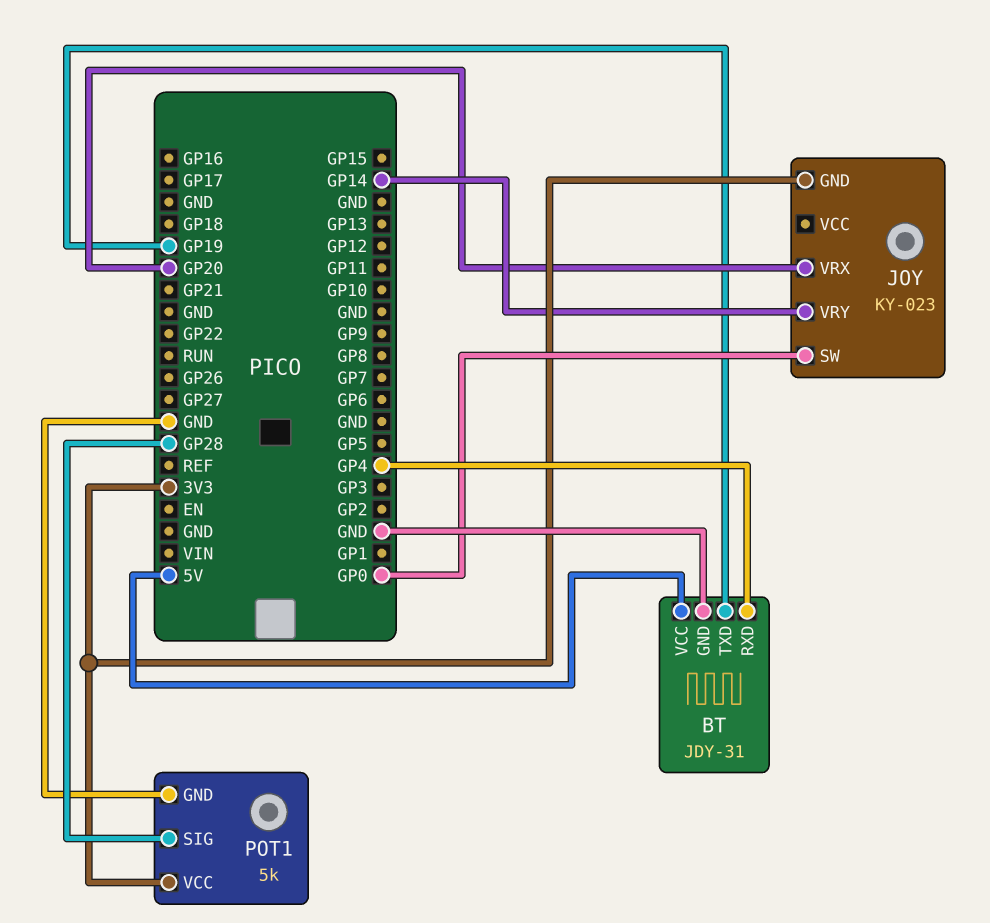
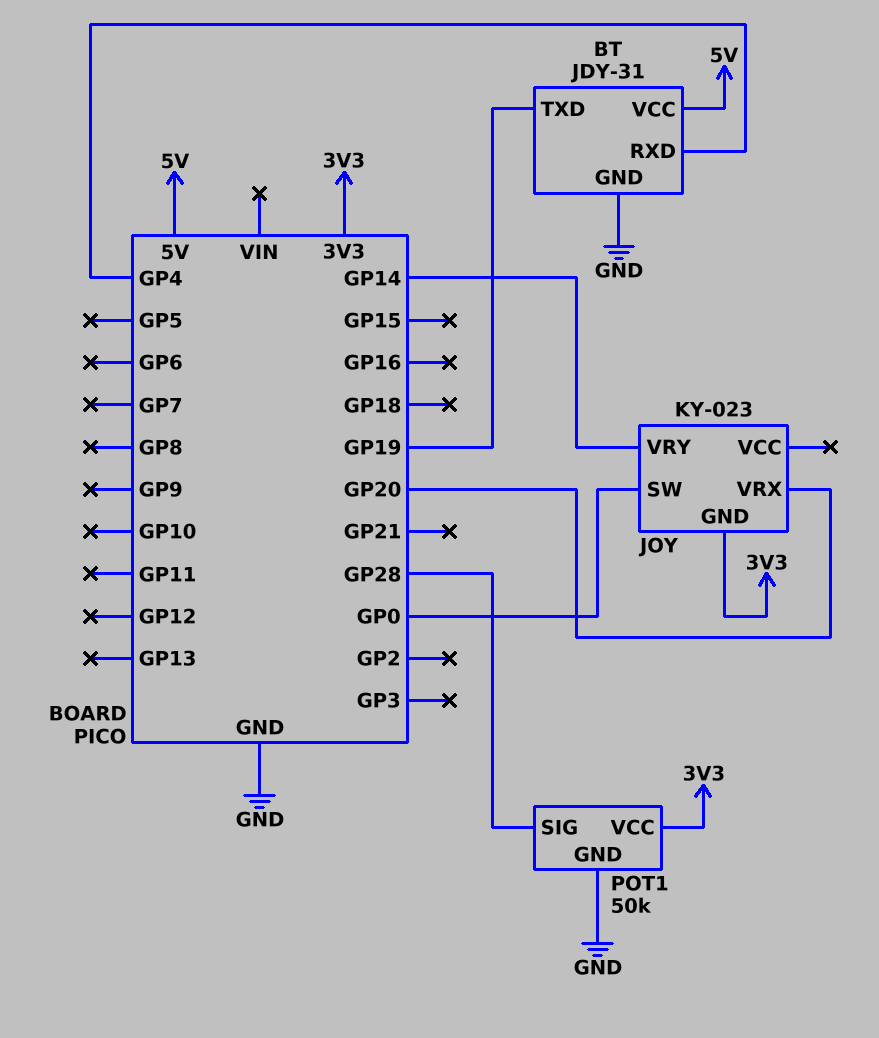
POT1: 5k -> 50k

